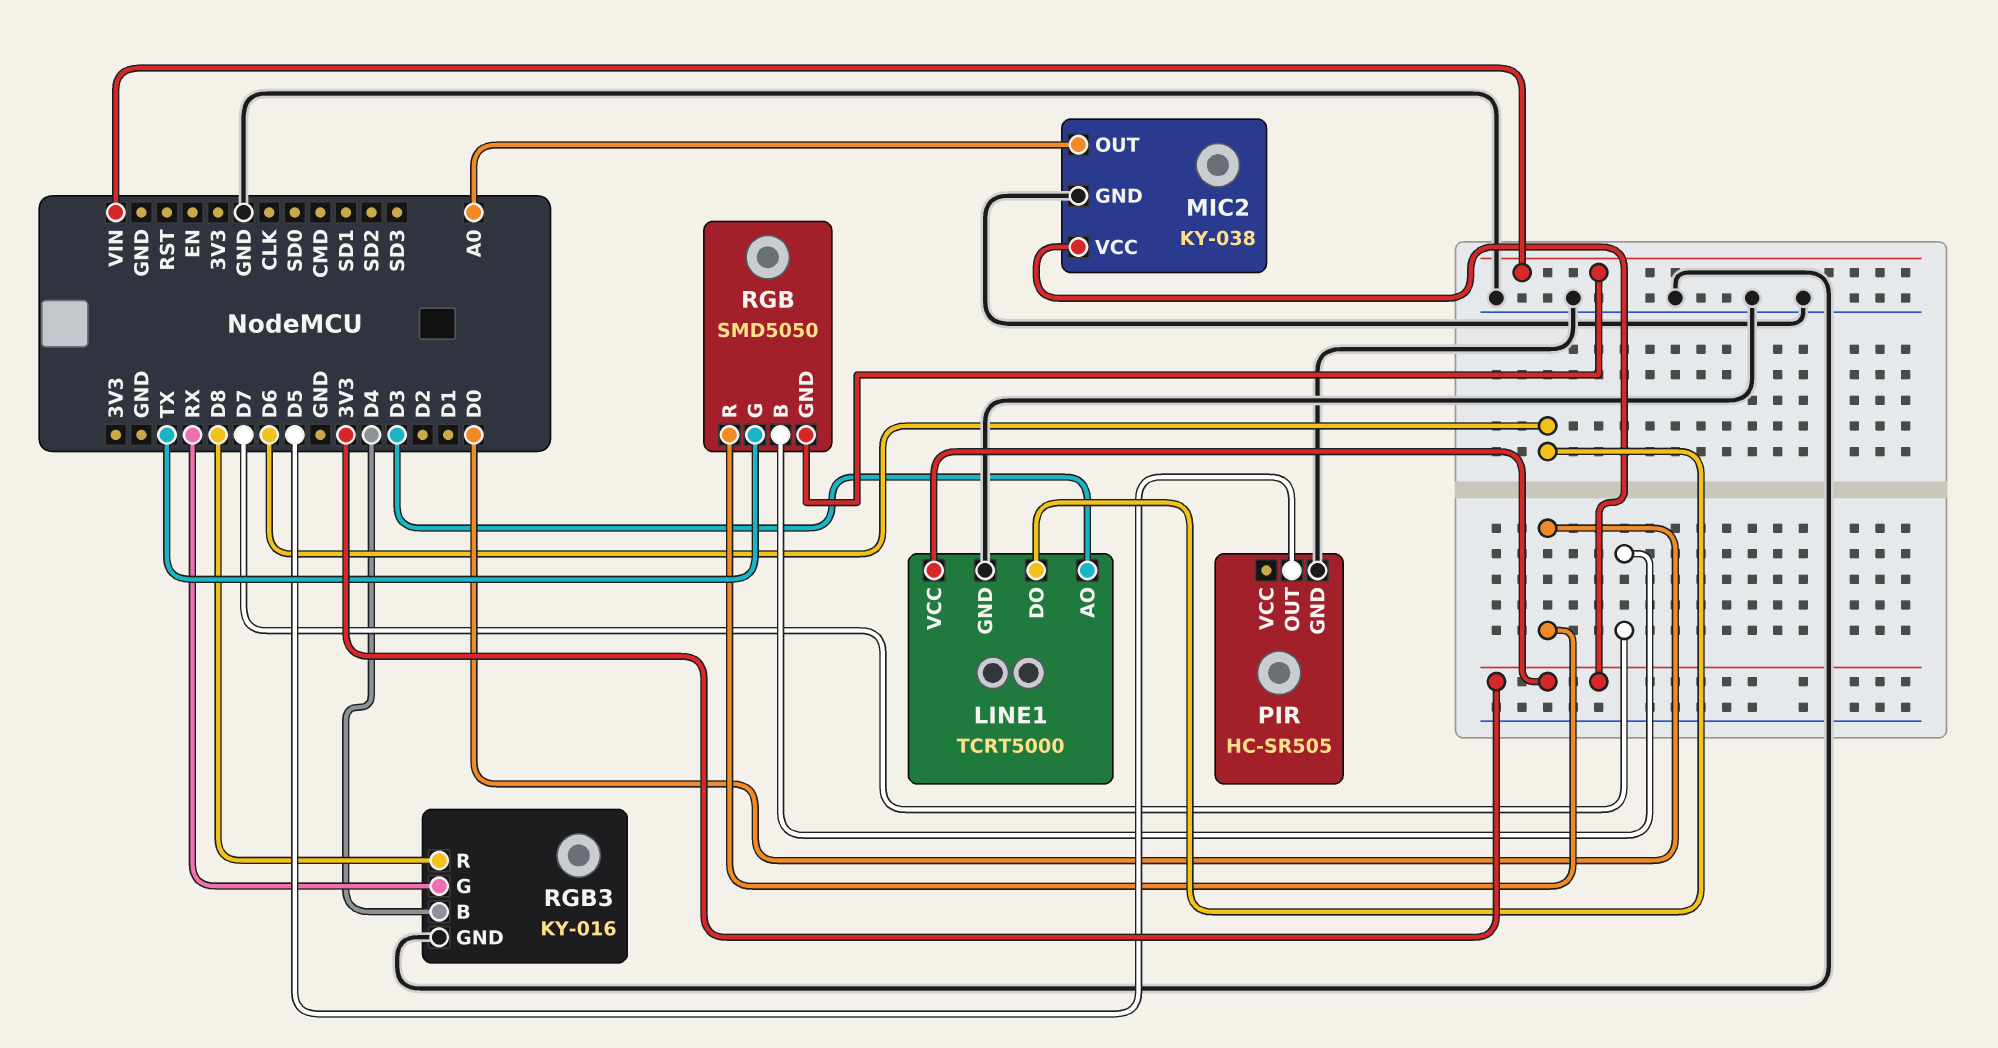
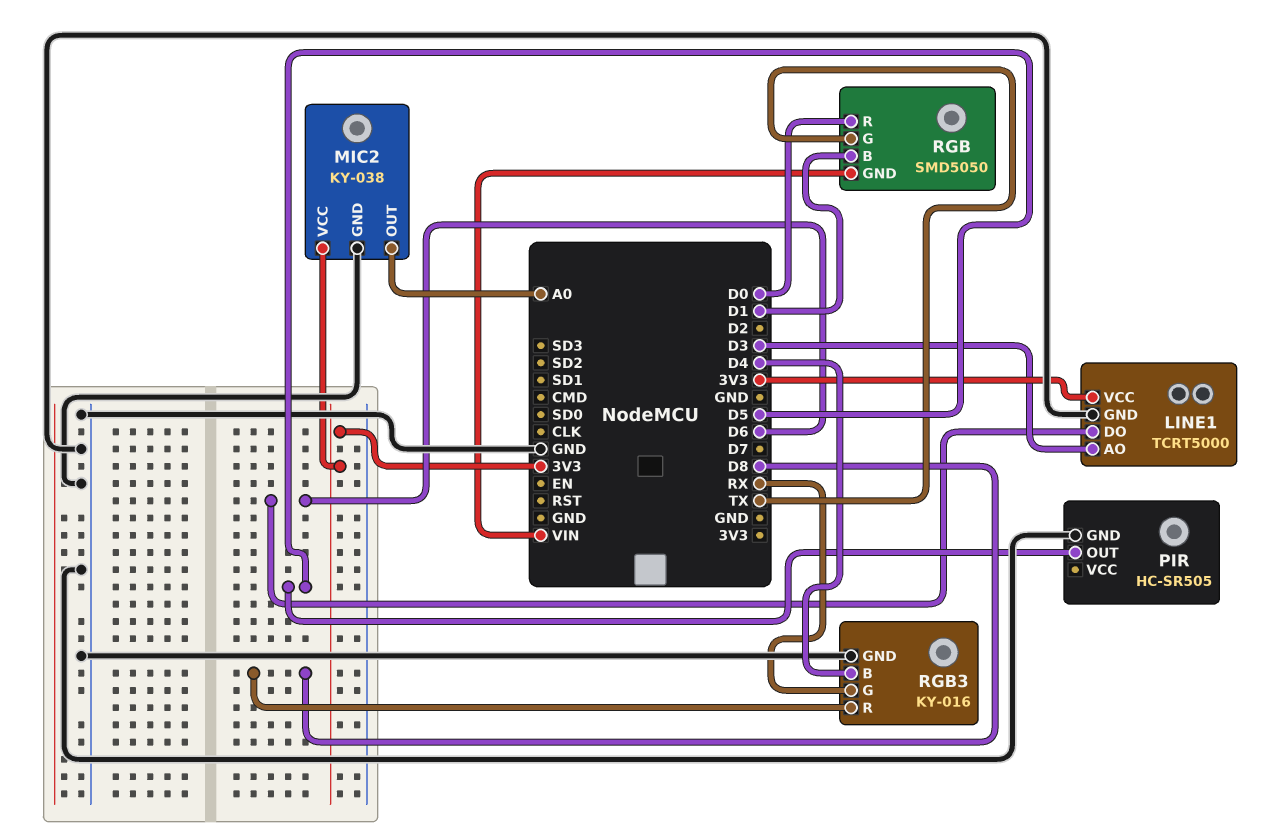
RGB pin B: D7 -> D1

